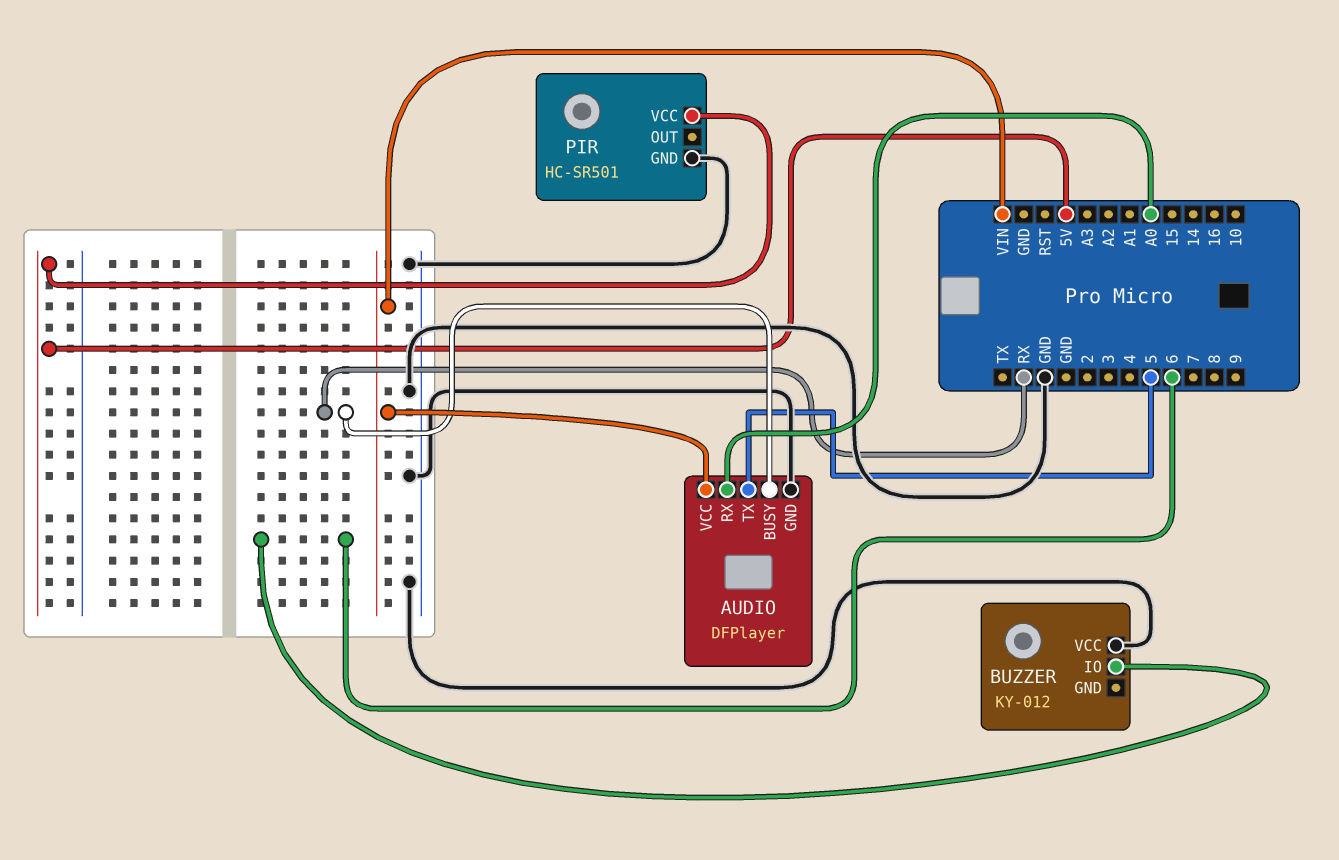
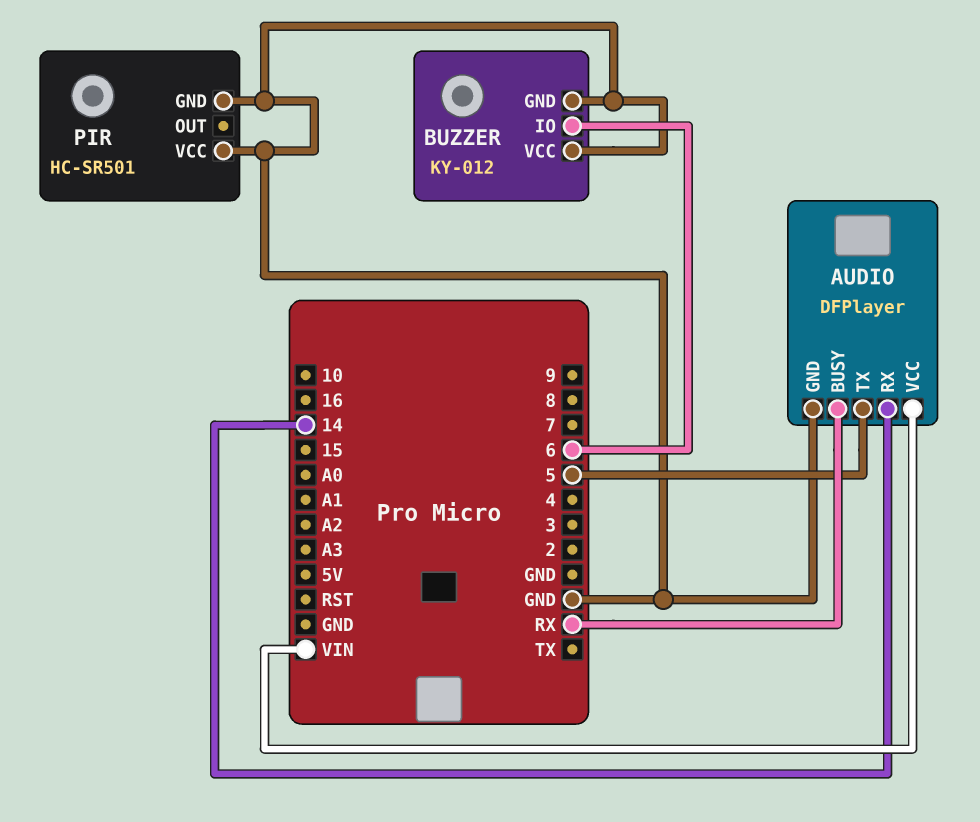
AUDIO pin RX: A0 -> 14
BUZZER pin GND: none -> GND
PIR pin VCC: 5V -> GND

